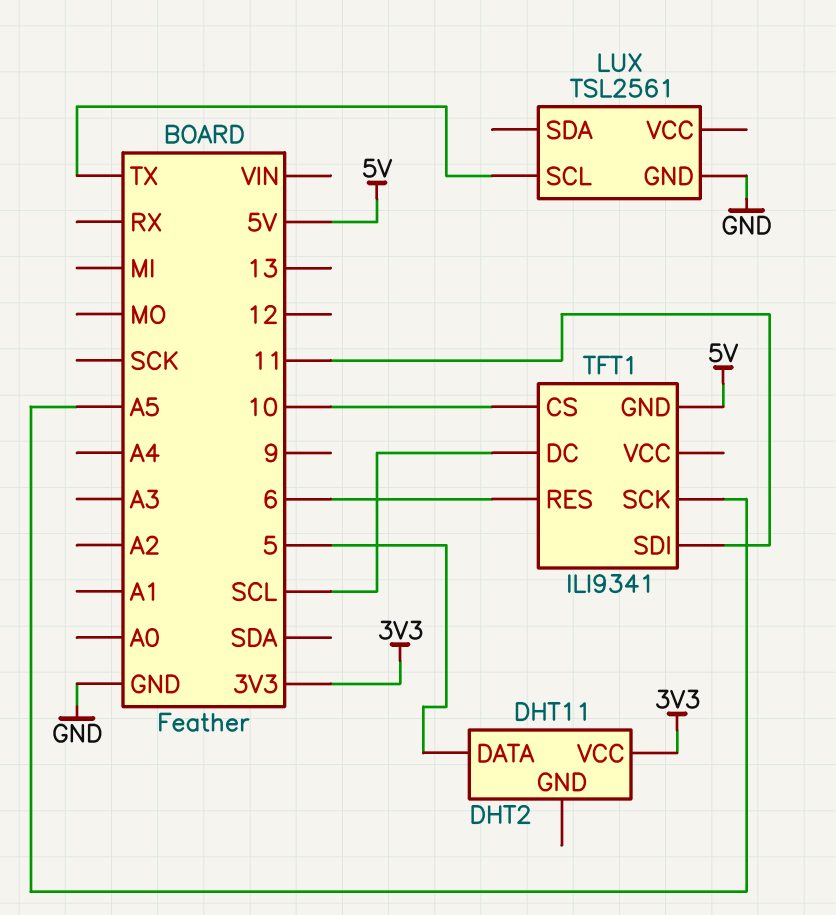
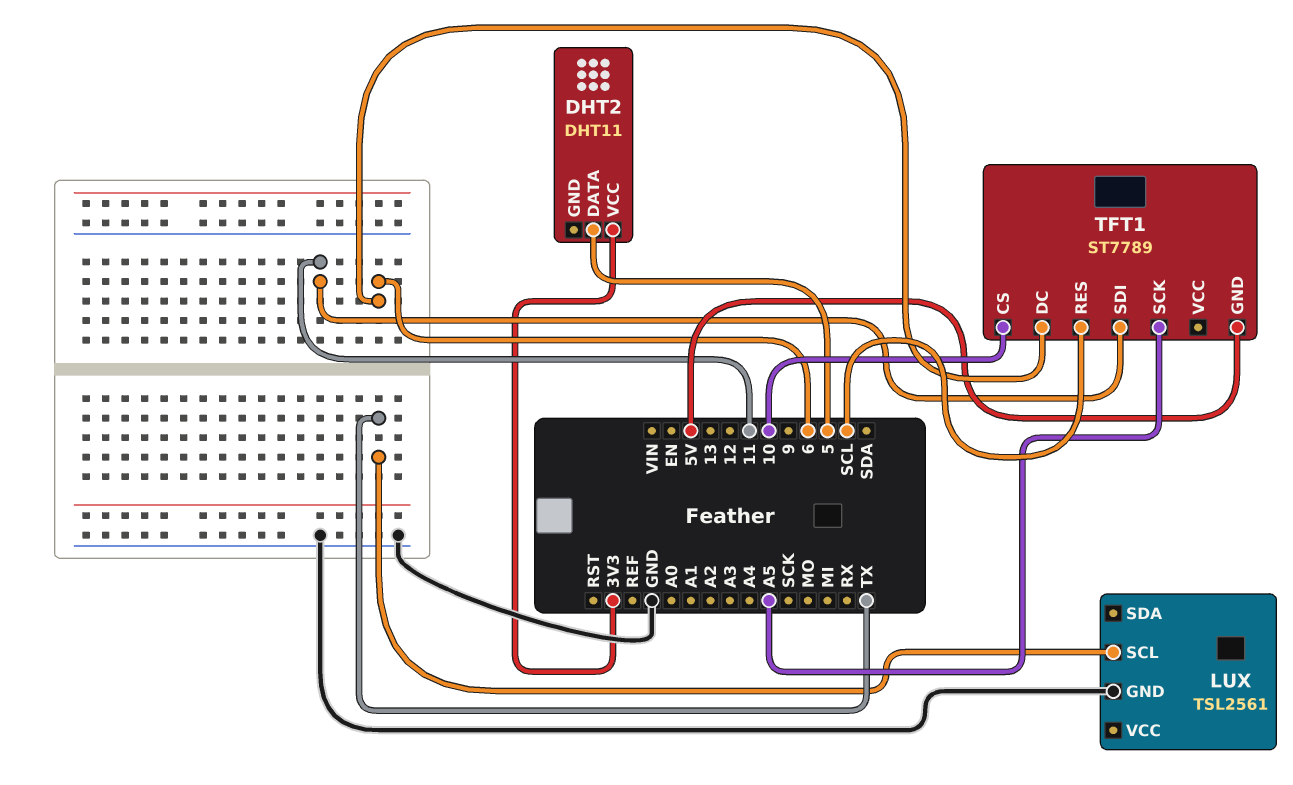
TFT1: ILI9341 -> ST7789
TFT1 pin DC: SCL -> 6
TFT1 pin RES: 6 -> SCL

